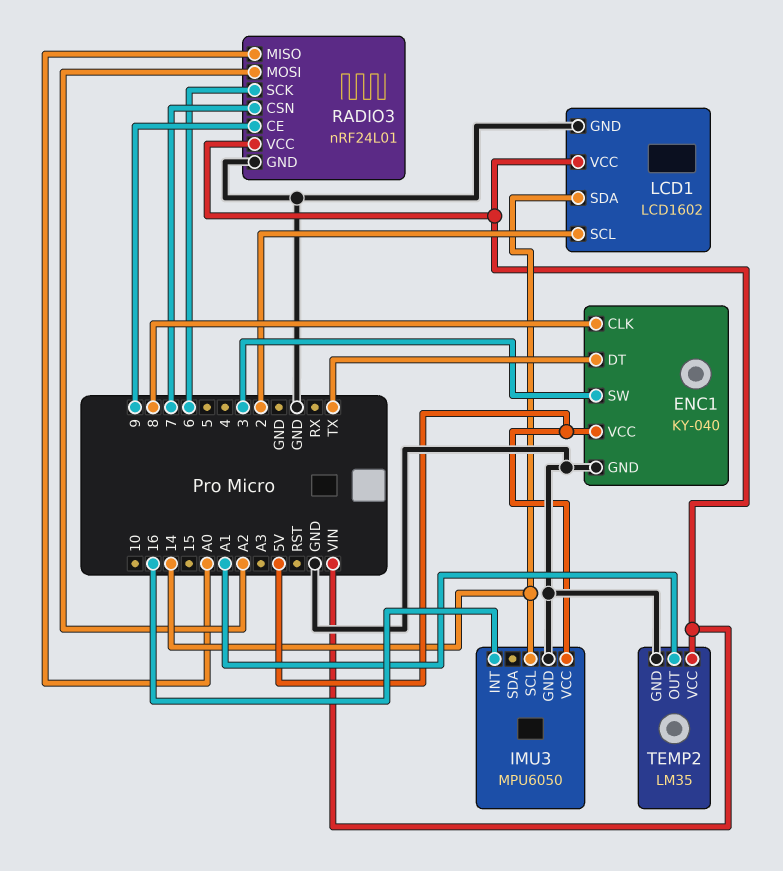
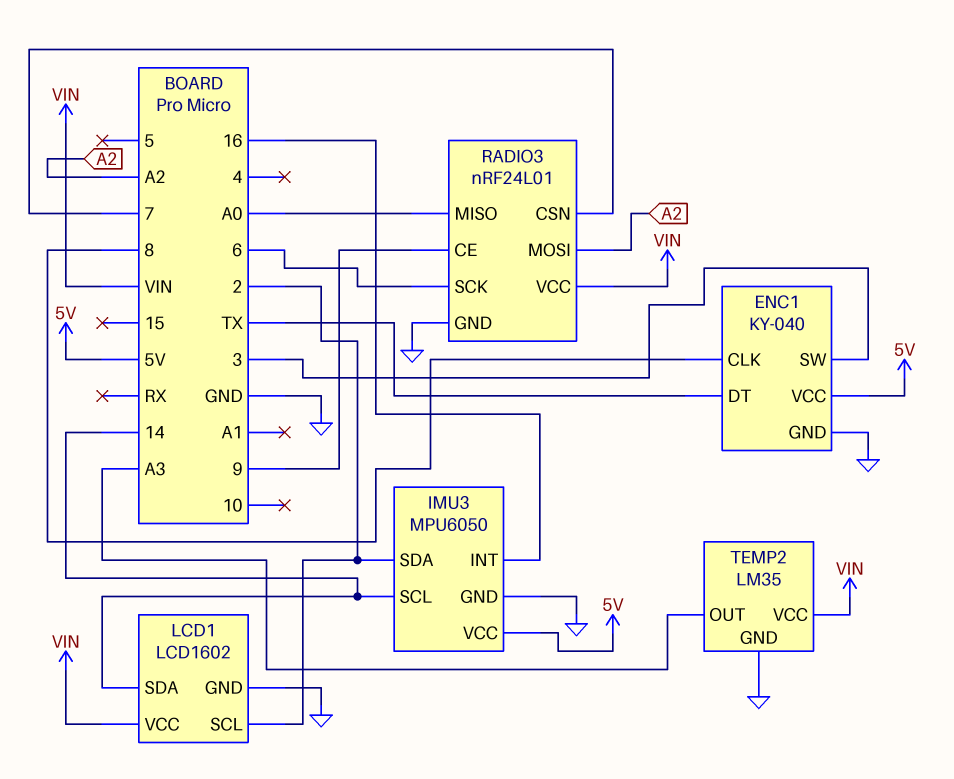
IMU3 pin SDA: none -> 2
TEMP2 pin OUT: A1 -> A3

